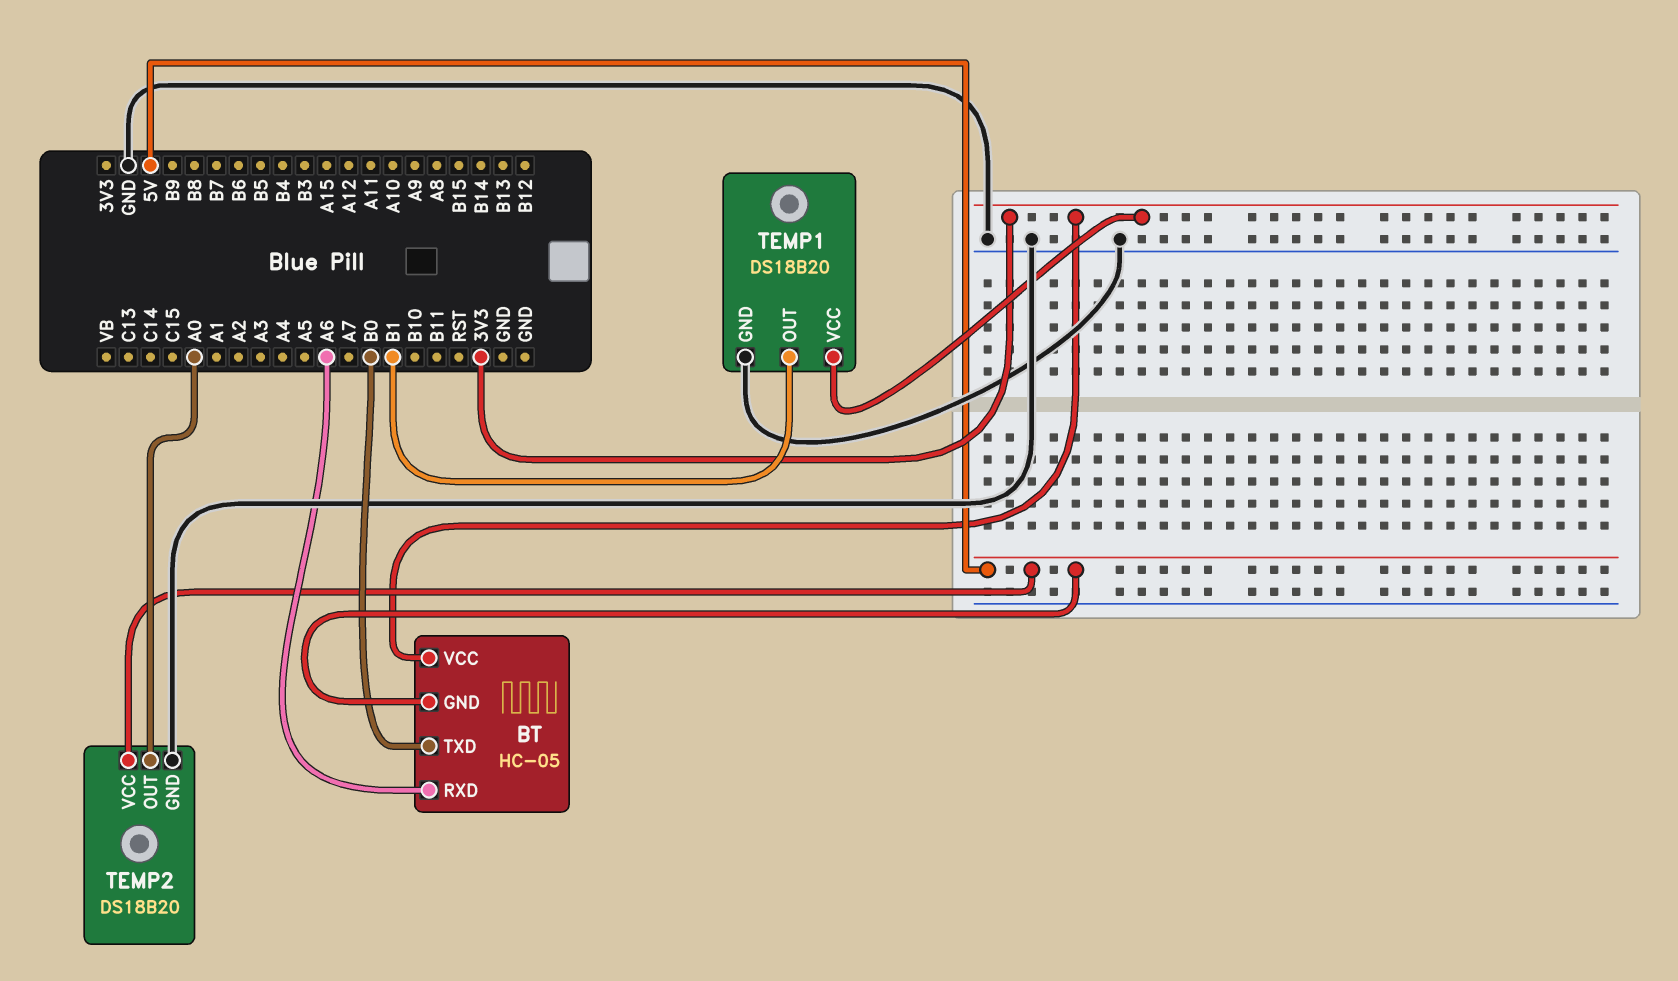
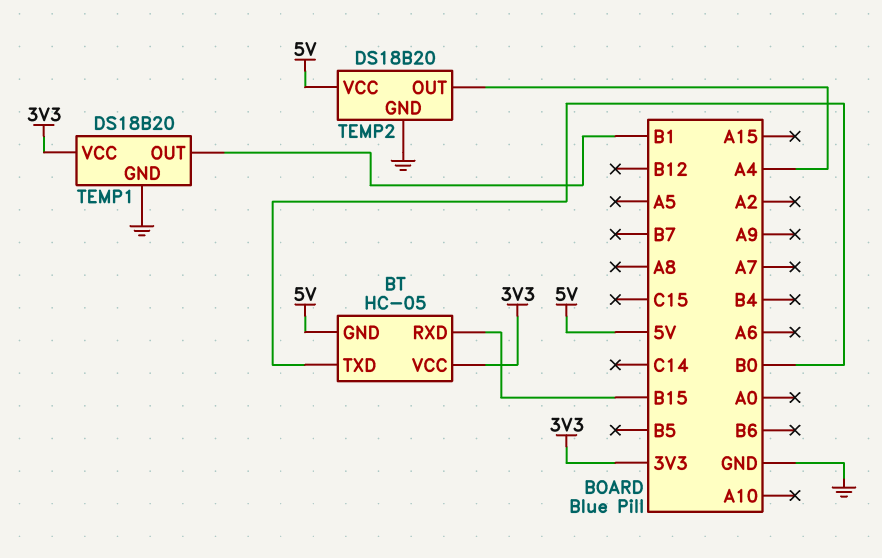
BT pin RXD: A6 -> B15
TEMP2 pin OUT: A0 -> A4

